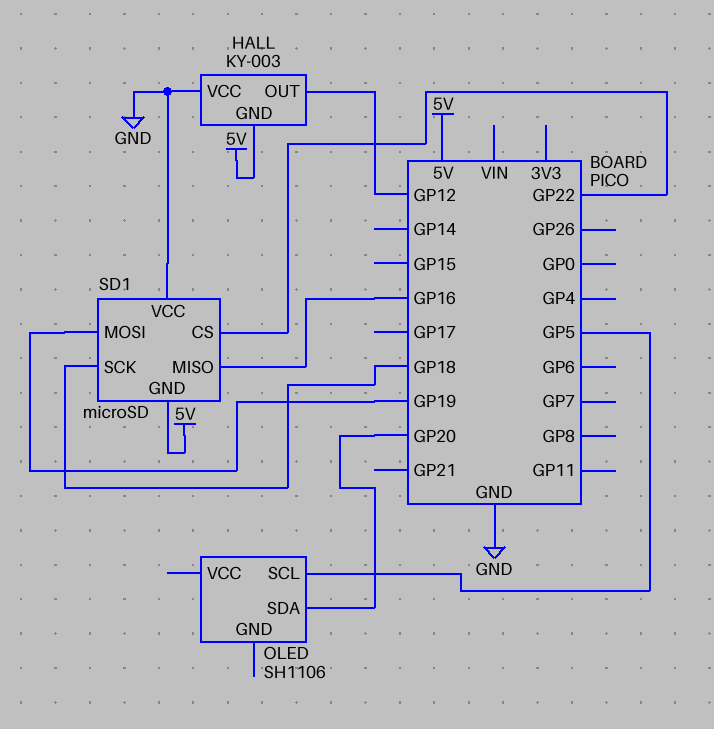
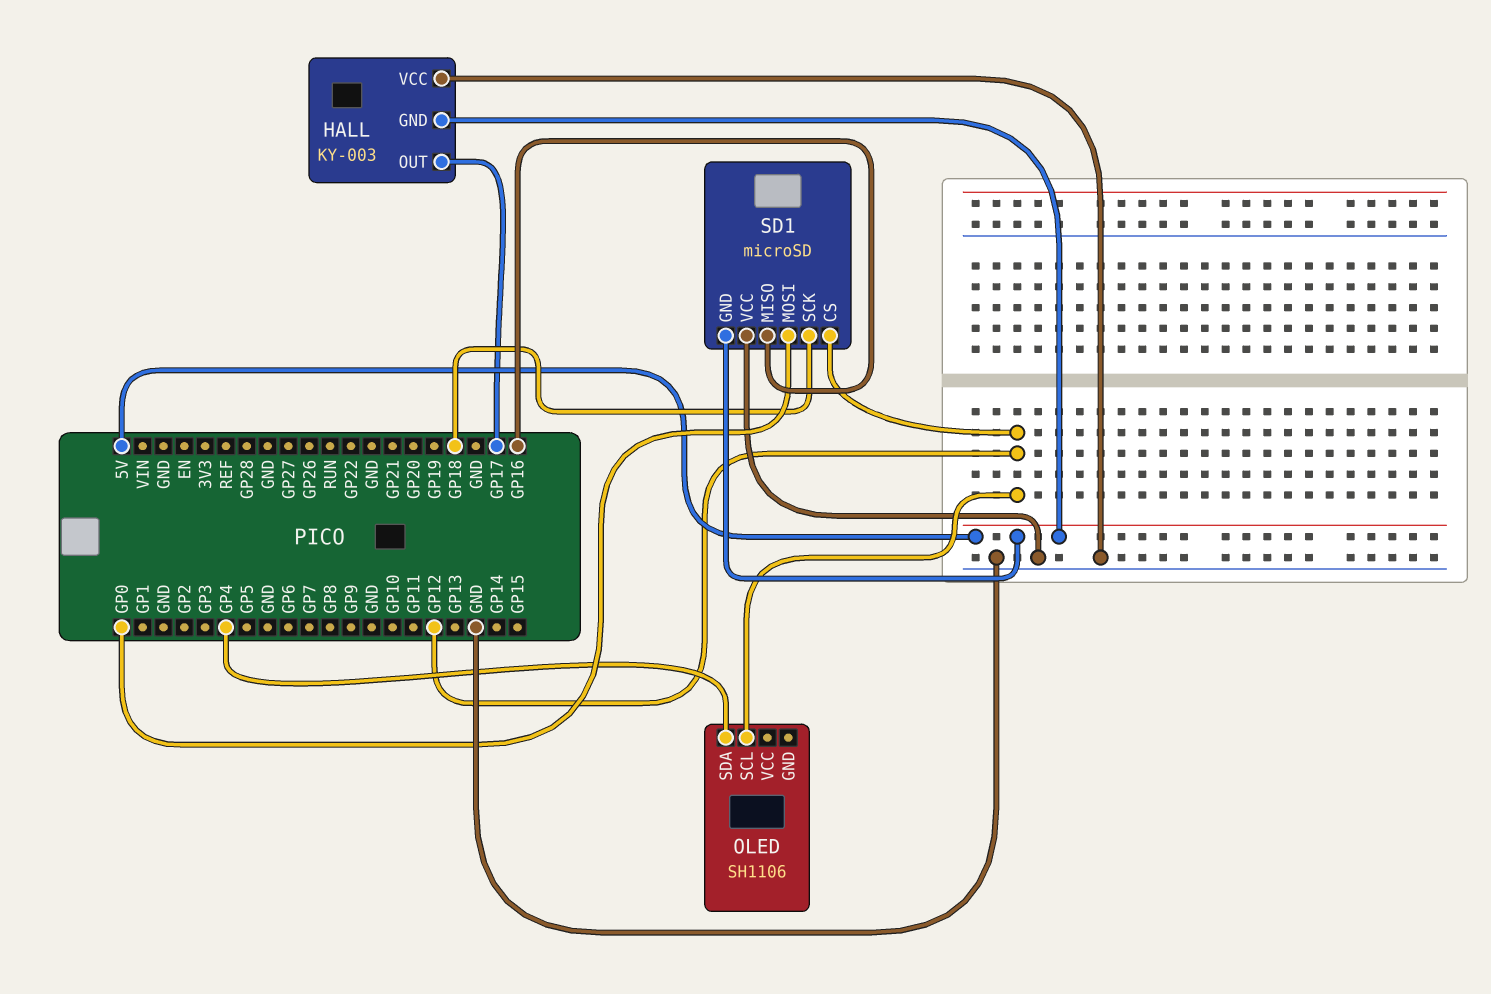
HALL pin OUT: GP12 -> GP17
OLED pin SCL: GP5 -> GP12
OLED pin SDA: GP20 -> GP4
SD1 pin CS: GP22 -> GP12
SD1 pin MOSI: GP19 -> GP0

